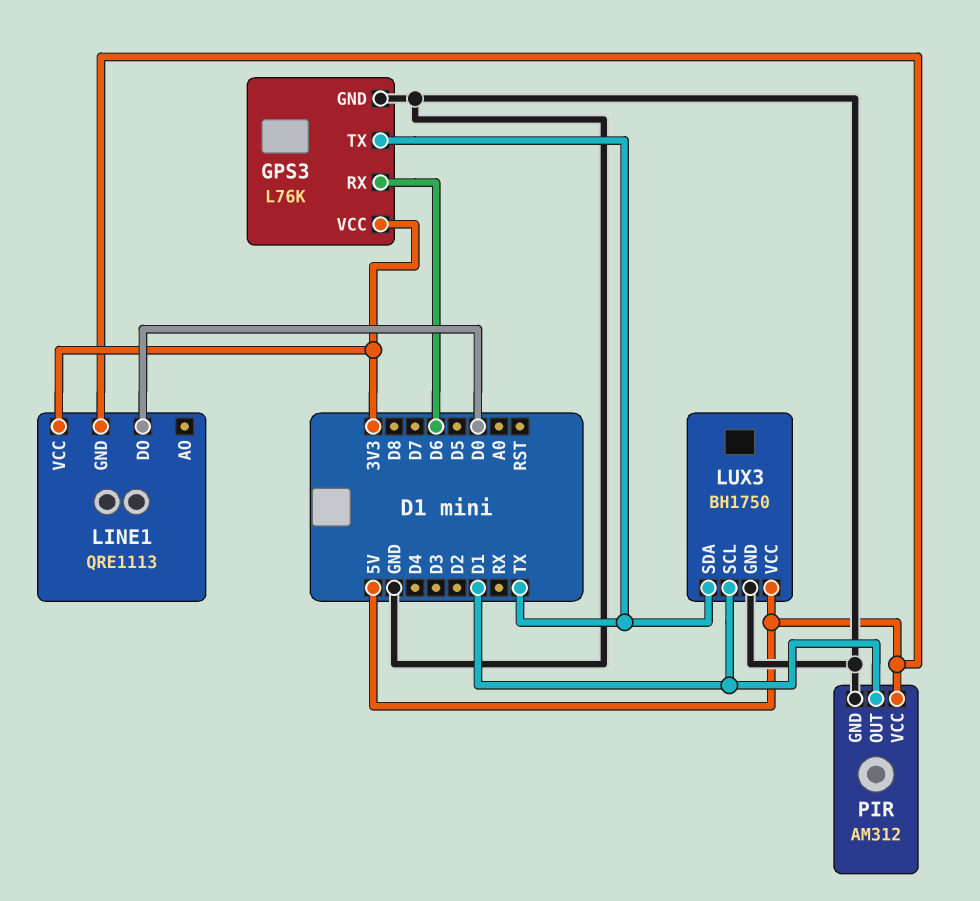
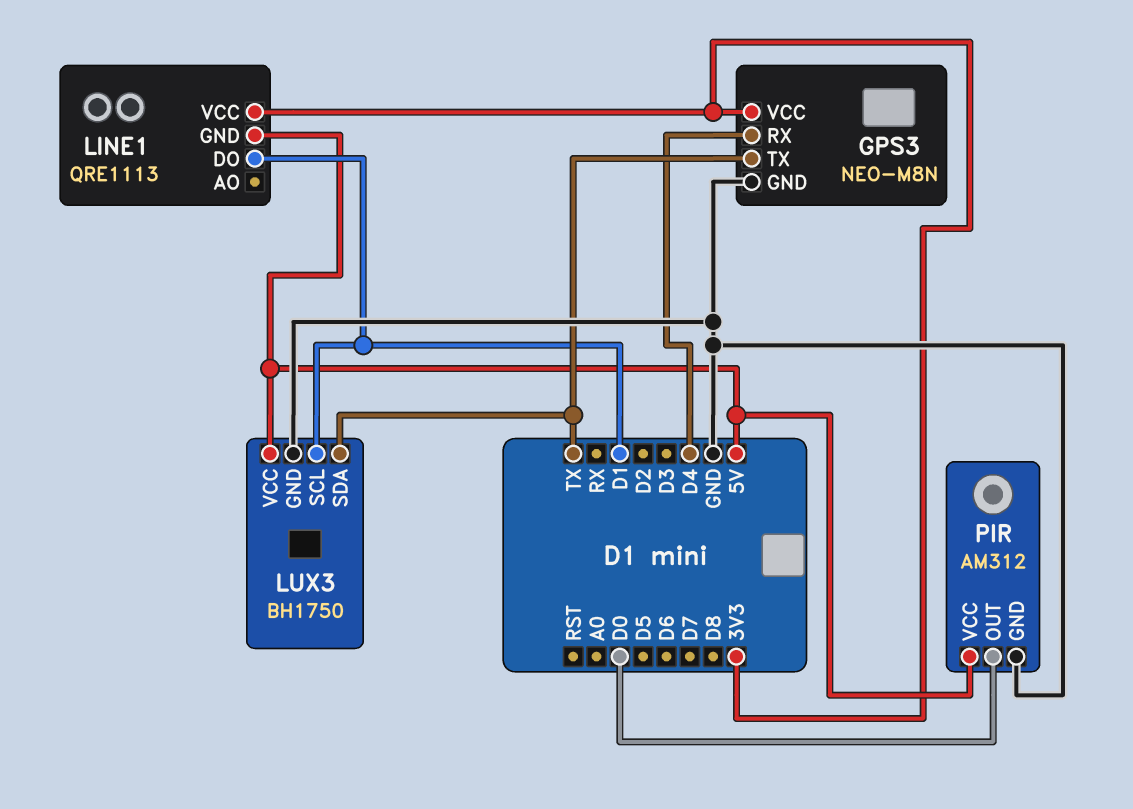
GPS3: L76K -> NEO-M8N
GPS3 pin RX: D6 -> D4
LINE1 pin DO: D0 -> D1
PIR pin OUT: D1 -> D0

